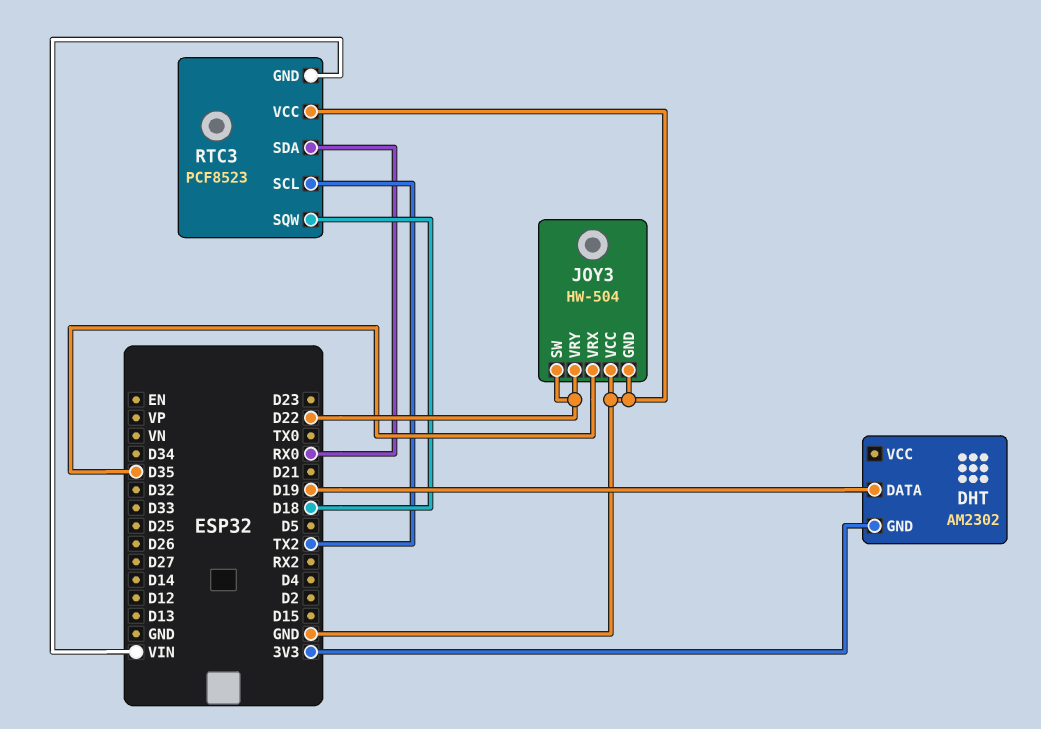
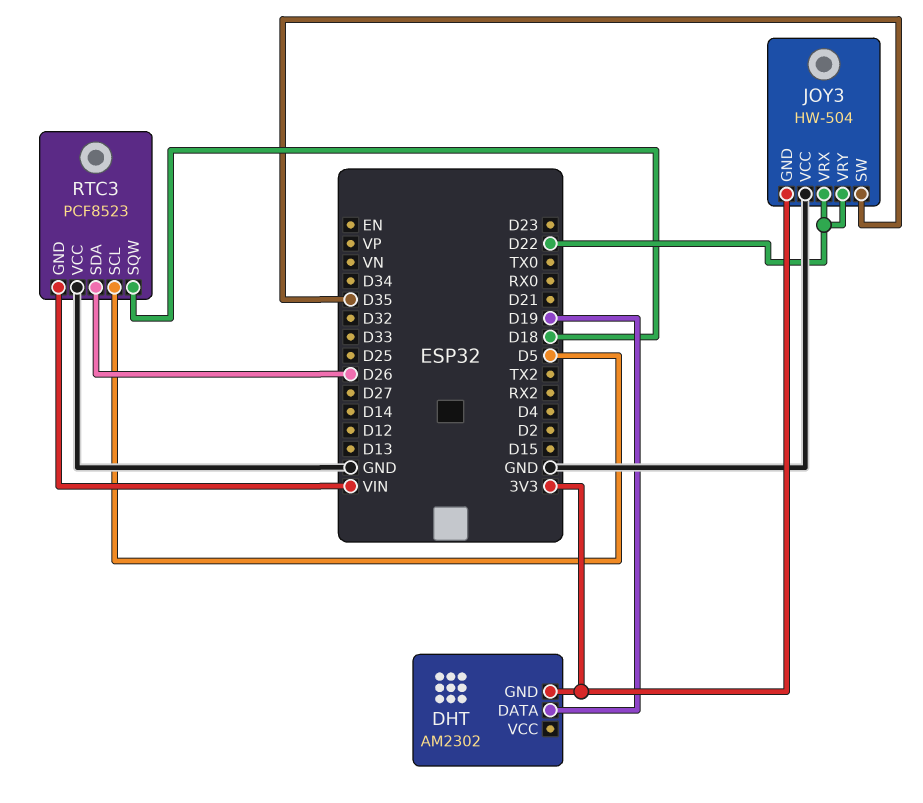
JOY3 pin GND: GND -> 3V3
JOY3 pin SW: D22 -> D35
JOY3 pin VRX: D35 -> D22
RTC3 pin SCL: TX2 -> D5
RTC3 pin SDA: RX0 -> D26

